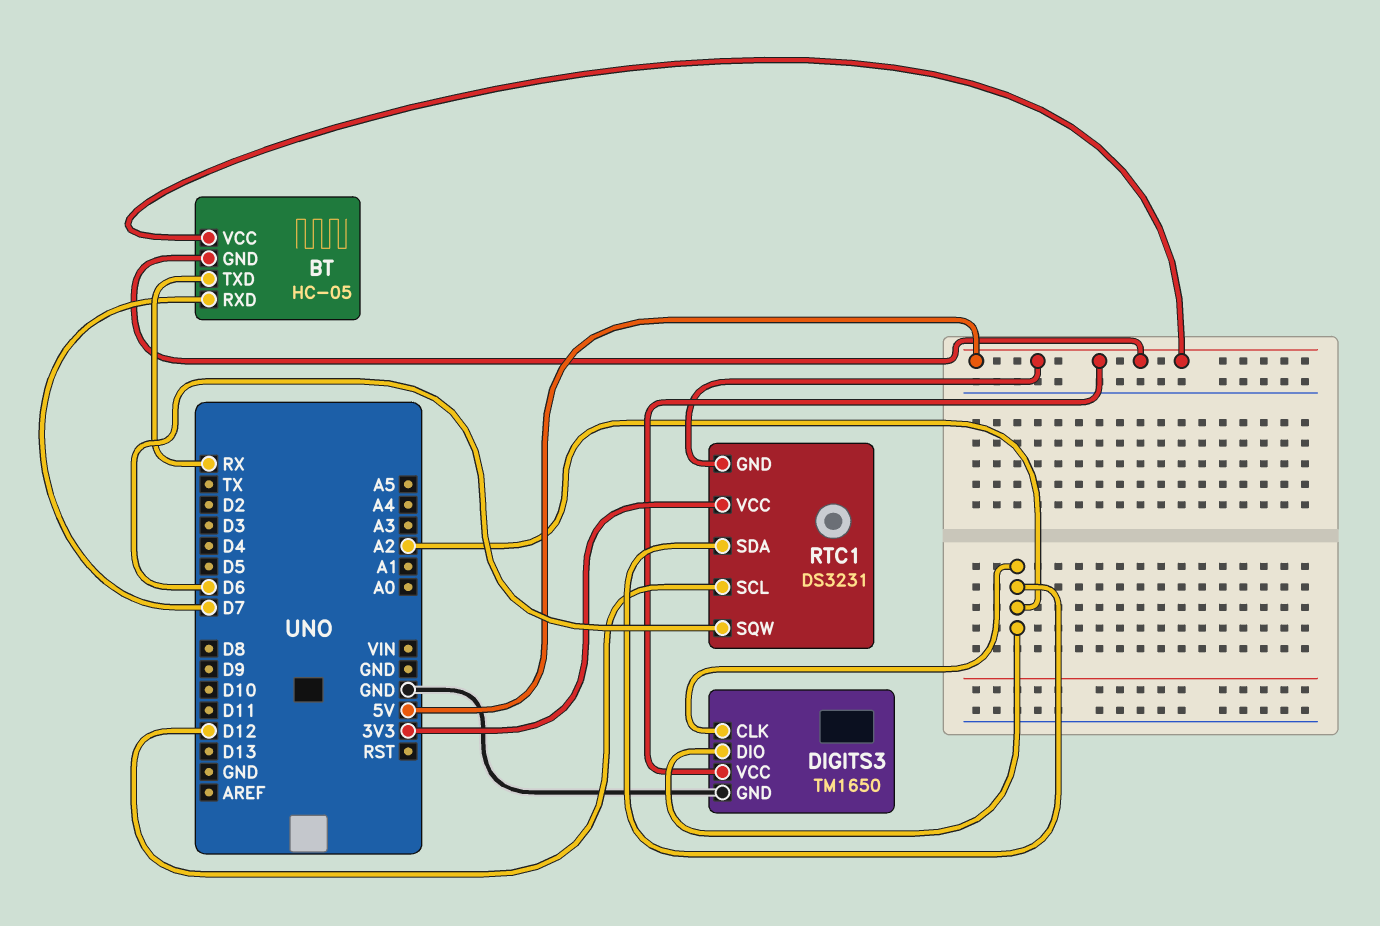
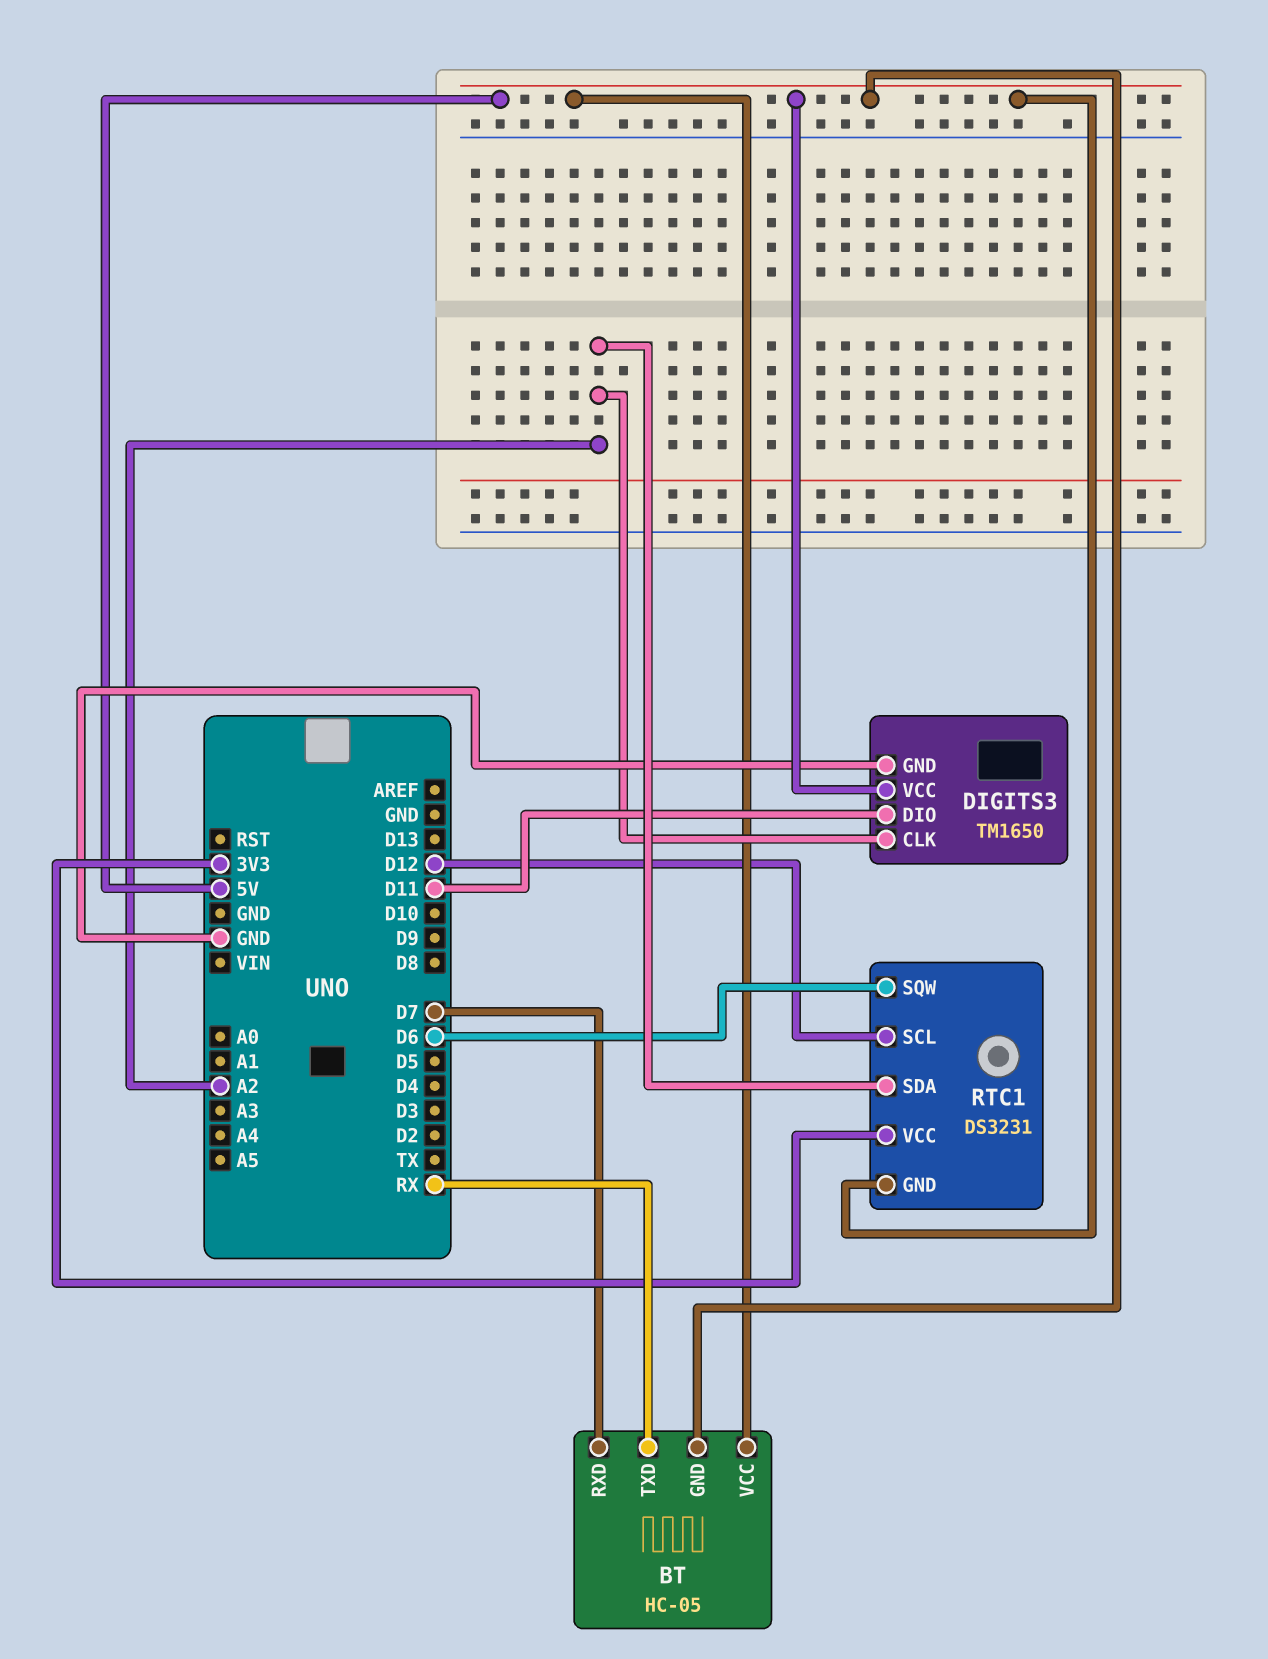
DIGITS3 pin DIO: A2 -> D11

